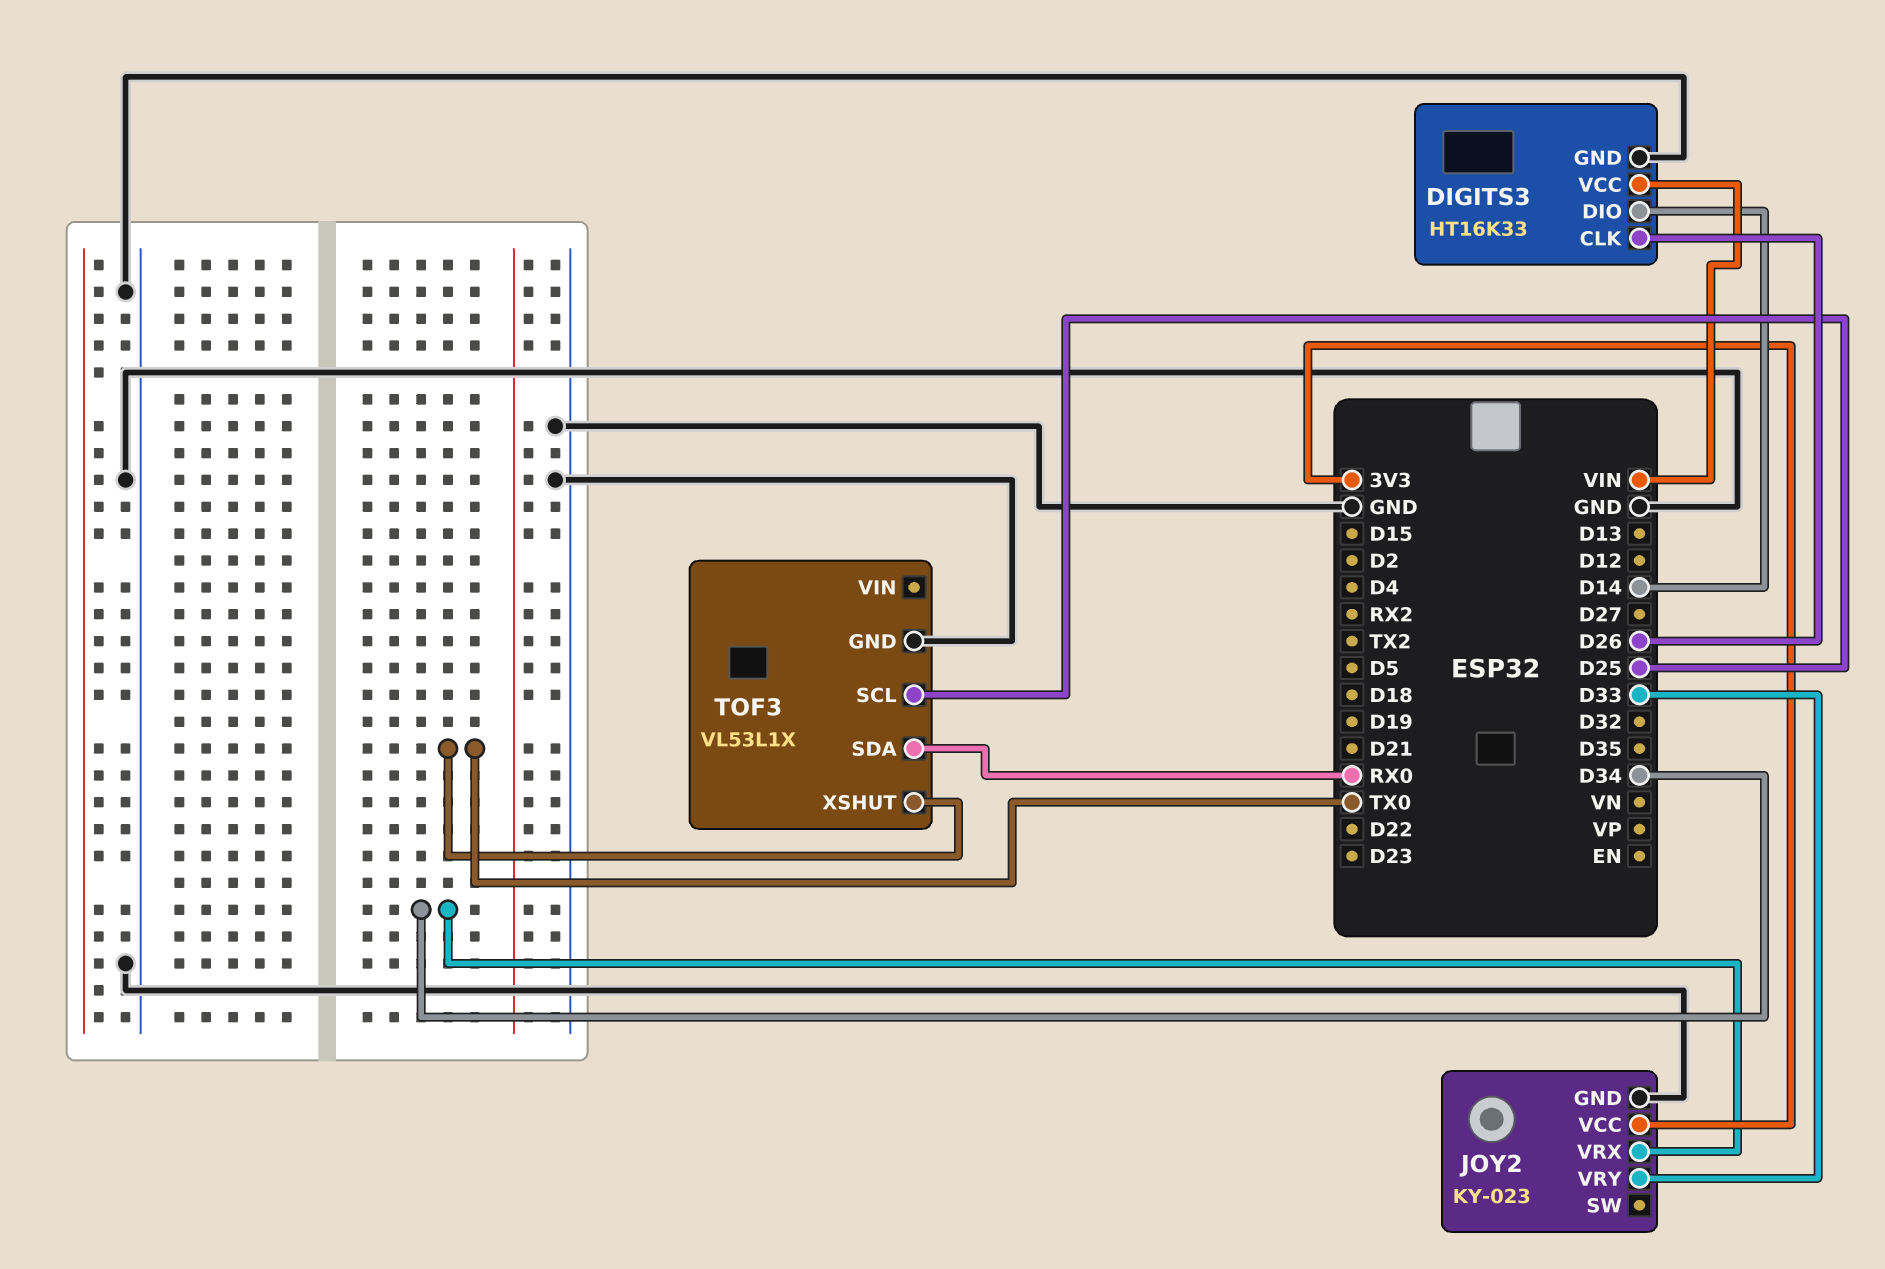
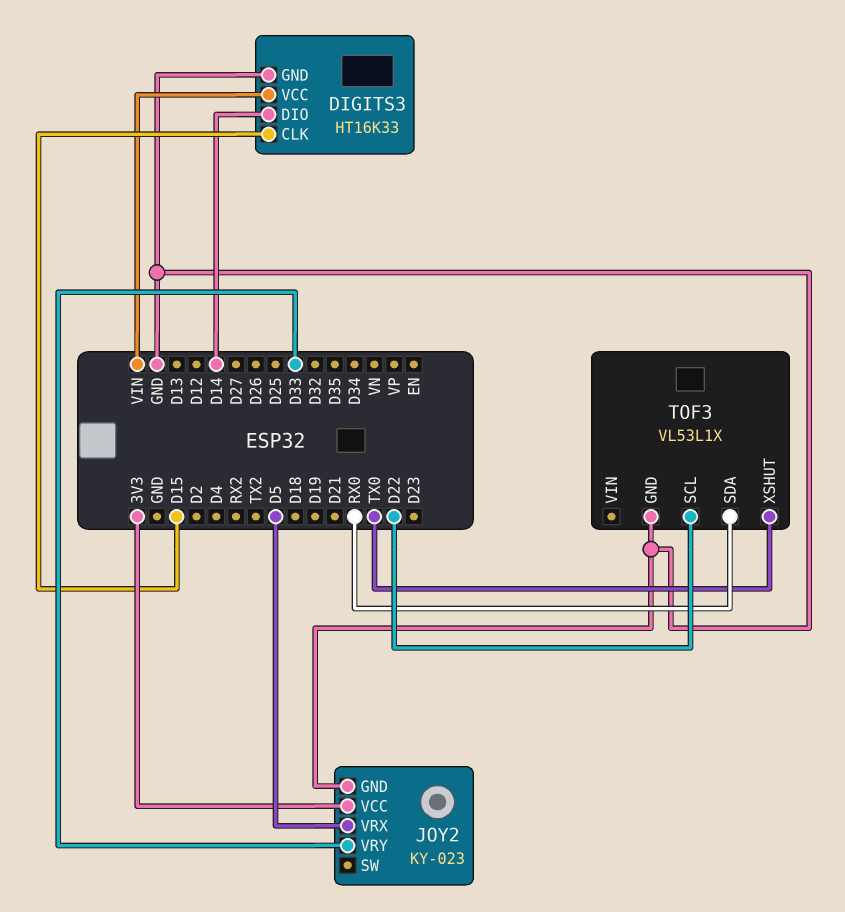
DIGITS3 pin CLK: D26 -> D15
JOY2 pin VRX: D34 -> D5
TOF3 pin SCL: D25 -> D22

